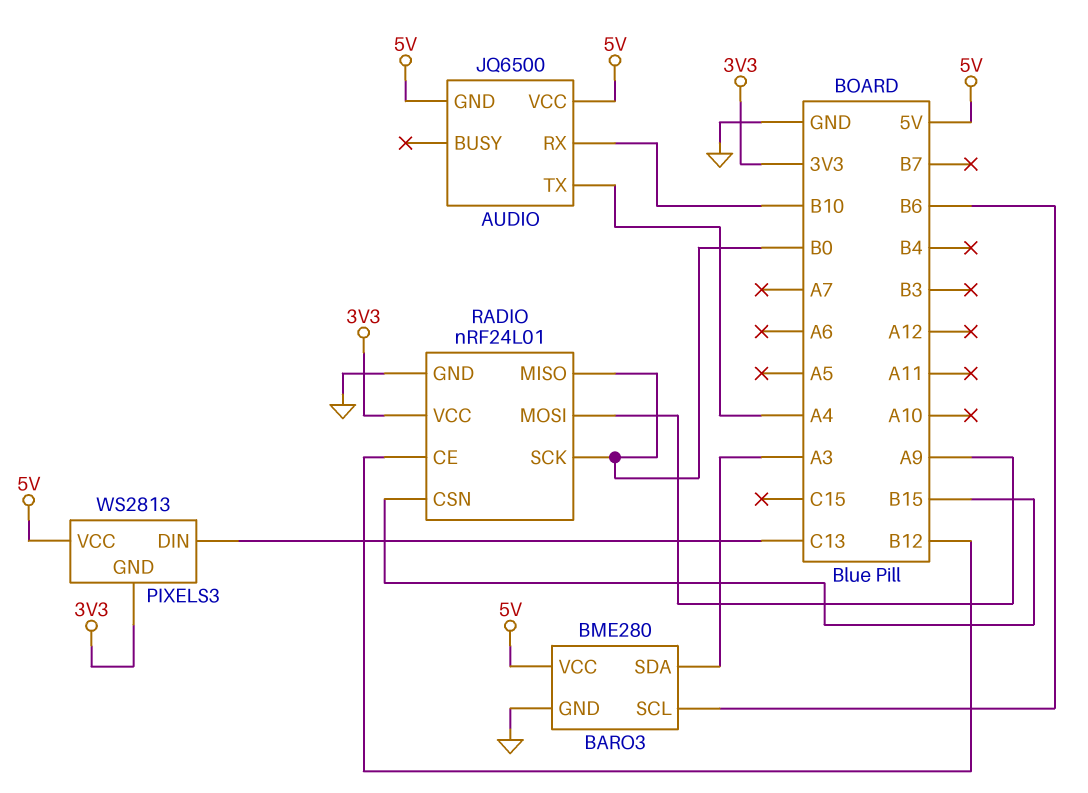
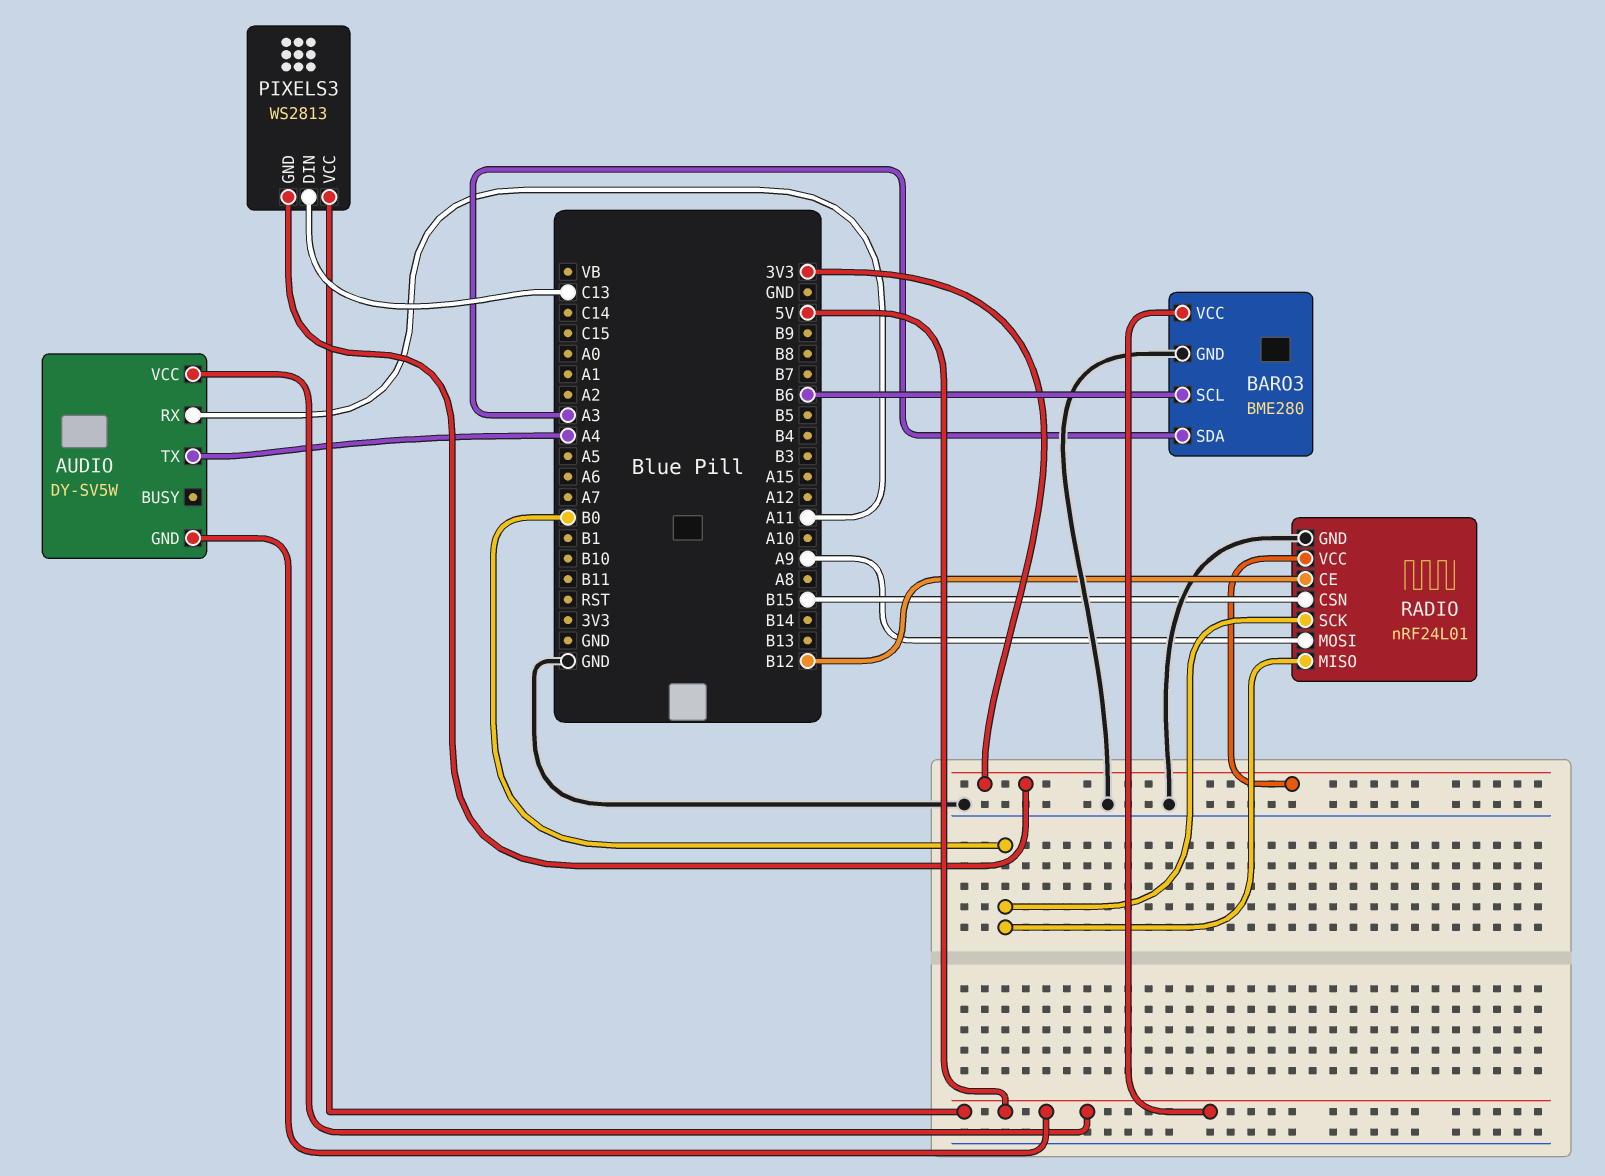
AUDIO: JQ6500 -> DY-SV5W
AUDIO pin RX: B10 -> A11

